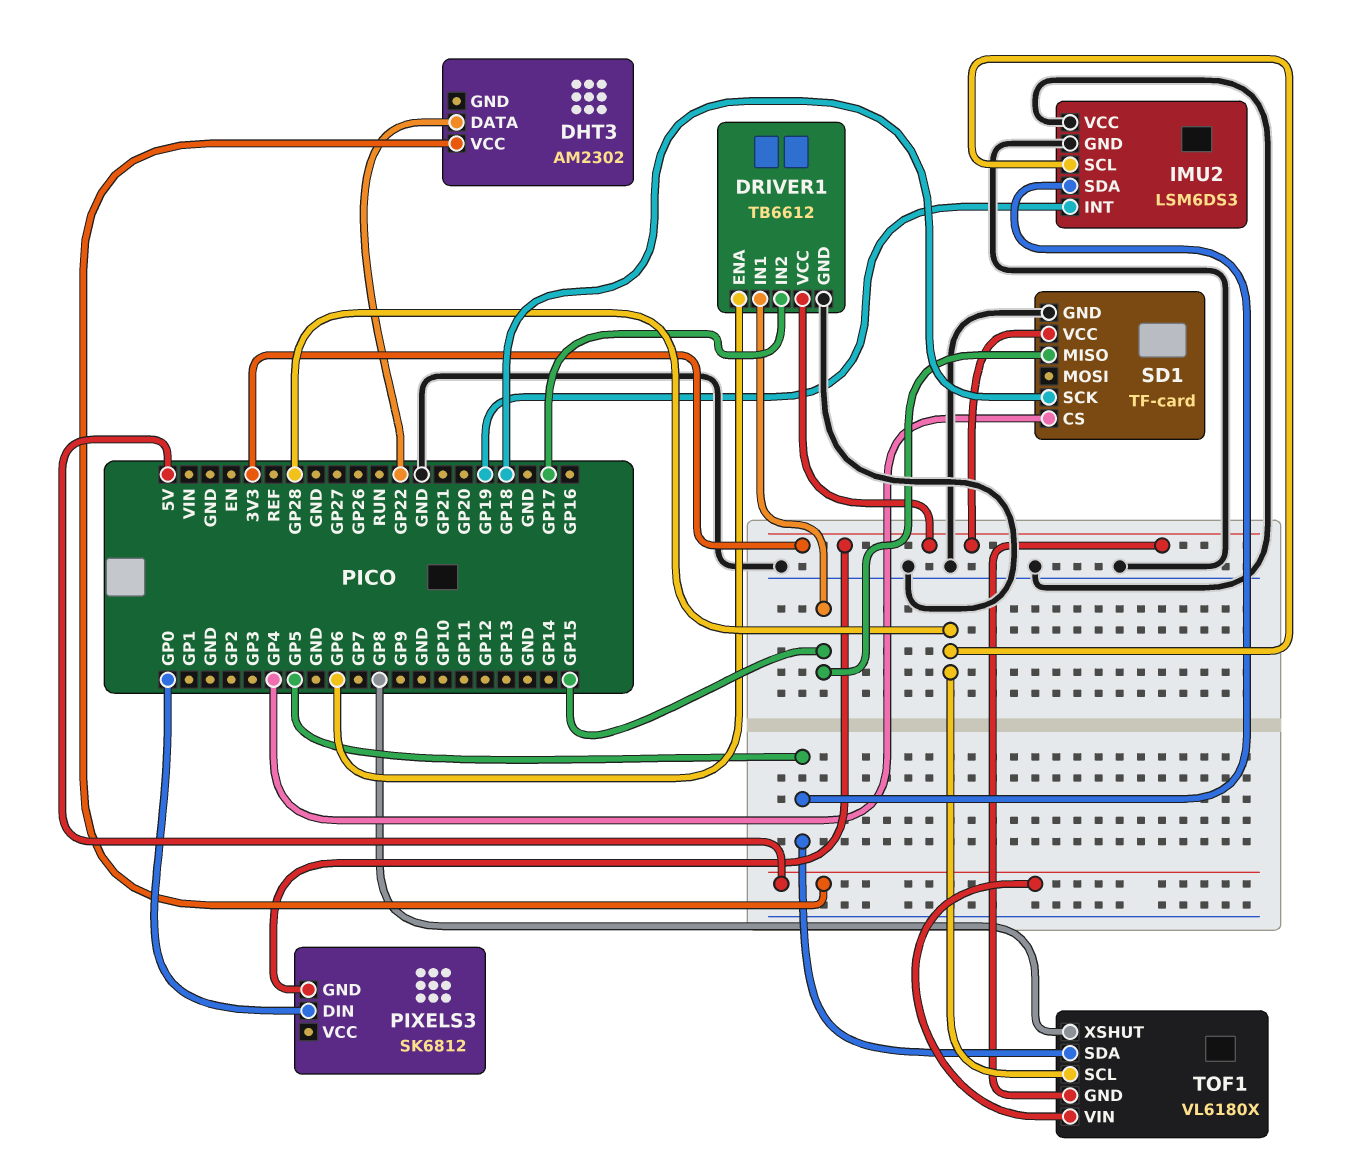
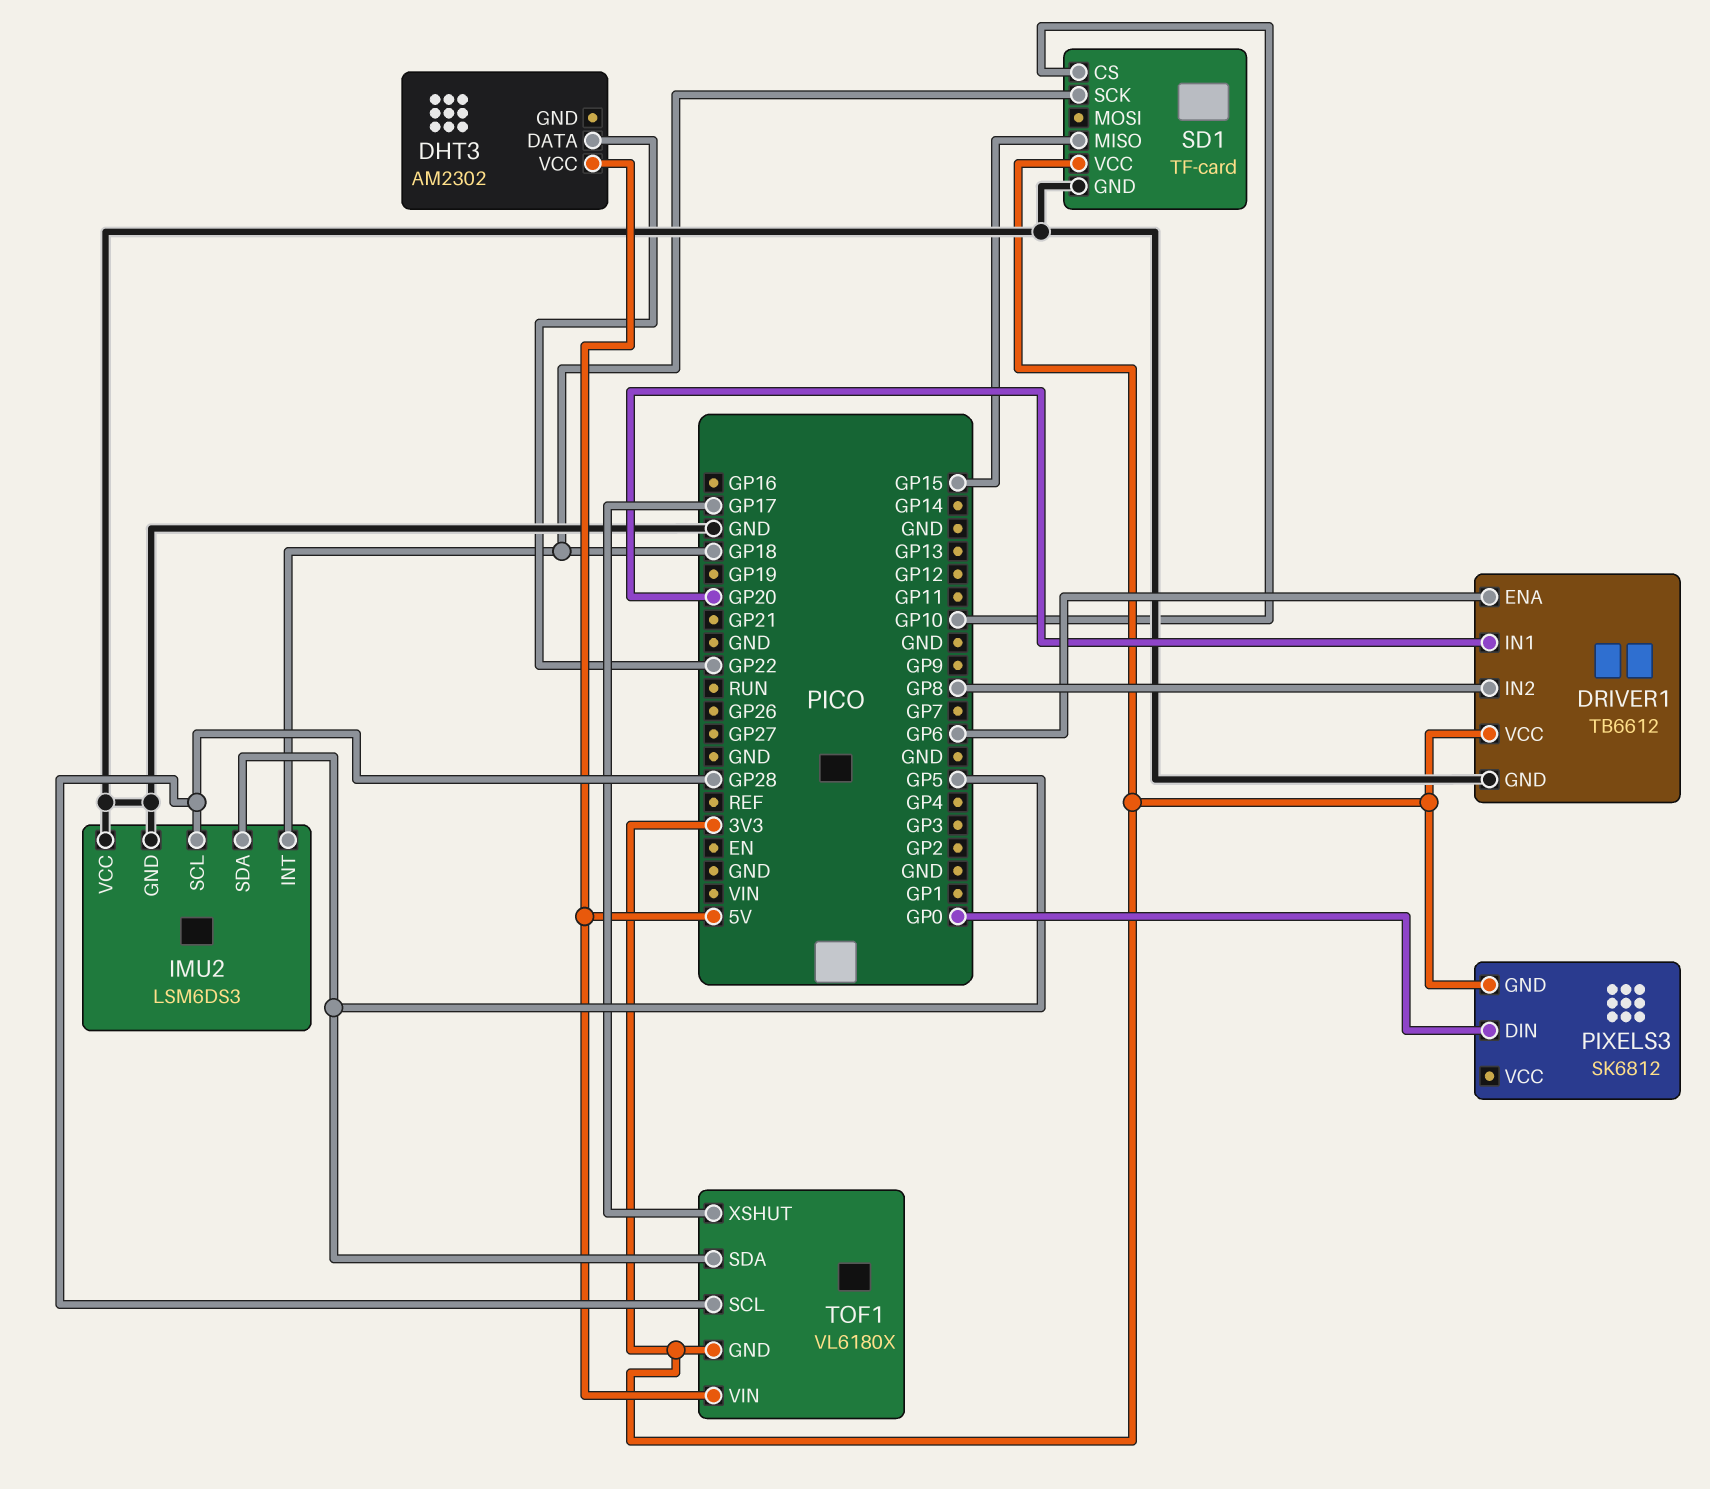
DRIVER1 pin IN1: GP15 -> GP20
DRIVER1 pin IN2: GP17 -> GP8
IMU2 pin INT: GP19 -> GP18
SD1 pin CS: GP4 -> GP10
TOF1 pin XSHUT: GP8 -> GP17

